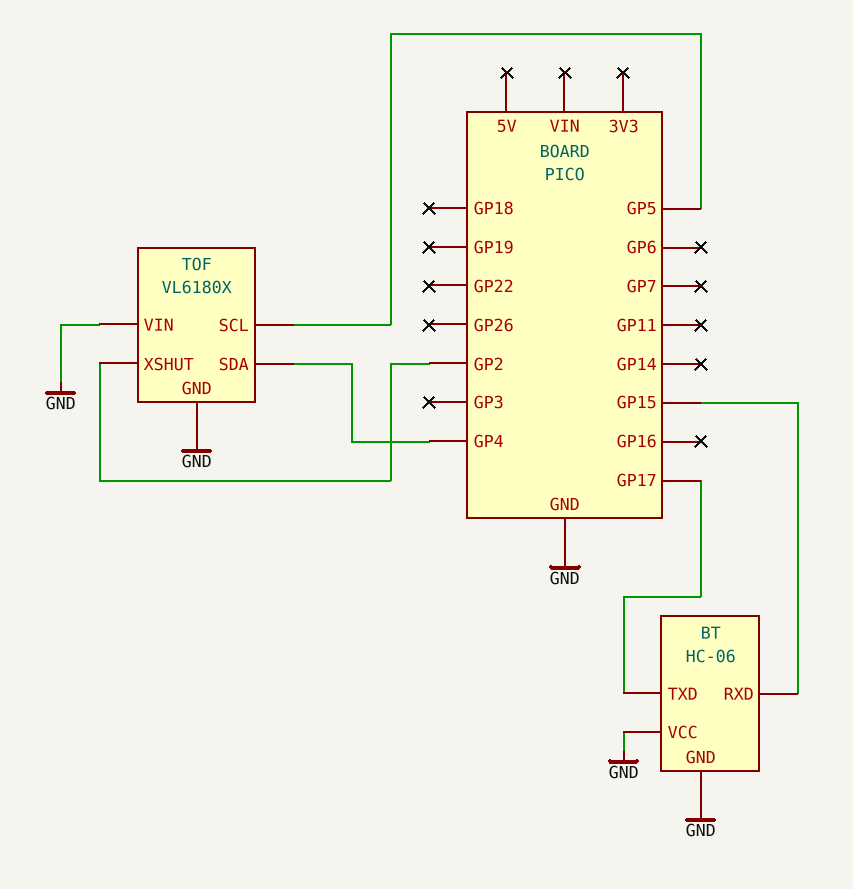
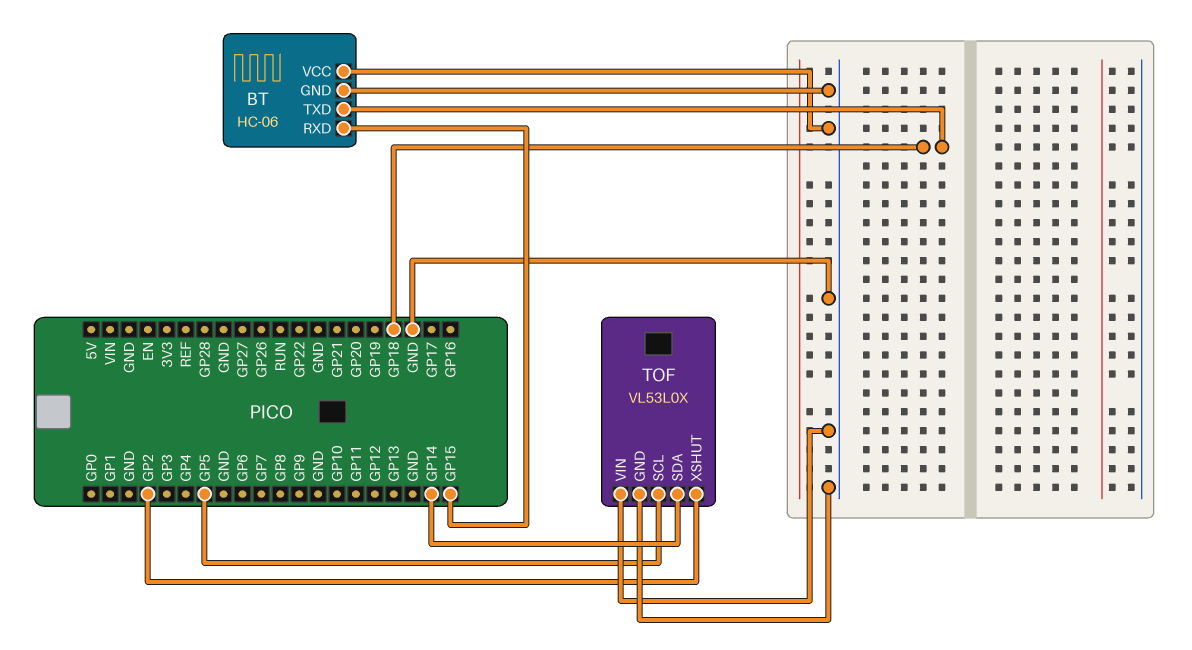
BT pin TXD: GP17 -> GP18
TOF: VL6180X -> VL53L0X
TOF pin SDA: GP4 -> GP14

